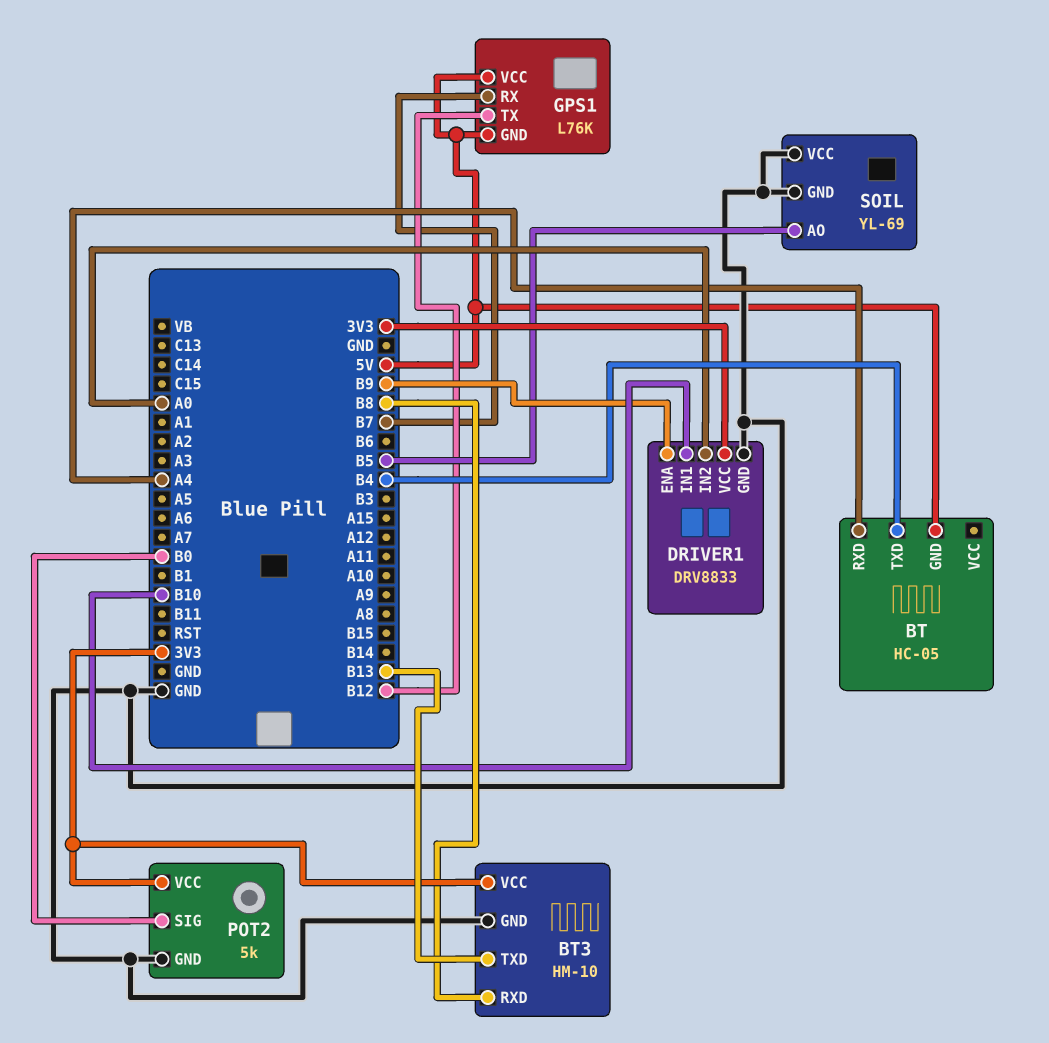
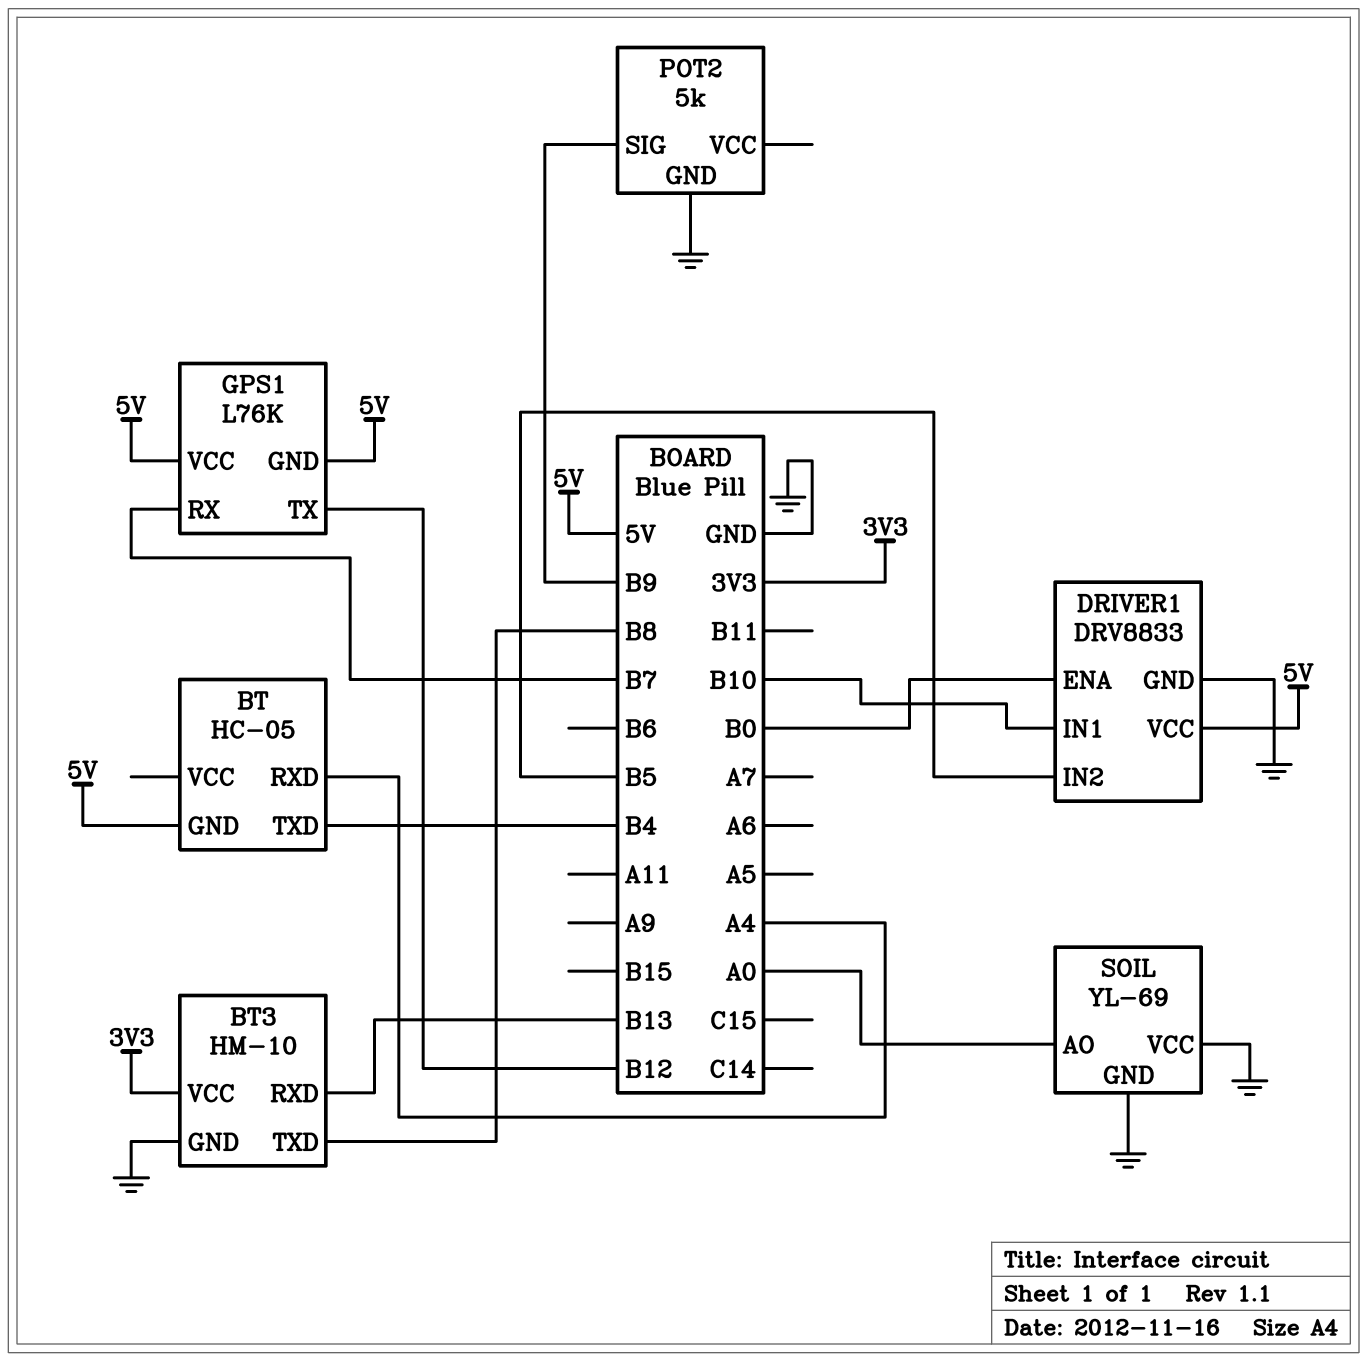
BT3 pin RXD: B8 -> B13
BT3 pin TXD: B13 -> B8
DRIVER1 pin ENA: B9 -> B0
DRIVER1 pin IN2: A0 -> B5
DRIVER1 pin VCC: 3V3 -> 5V
POT2 pin SIG: B0 -> B9
POT2 pin VCC: 3V3 -> none
SOIL pin AO: B5 -> A0

